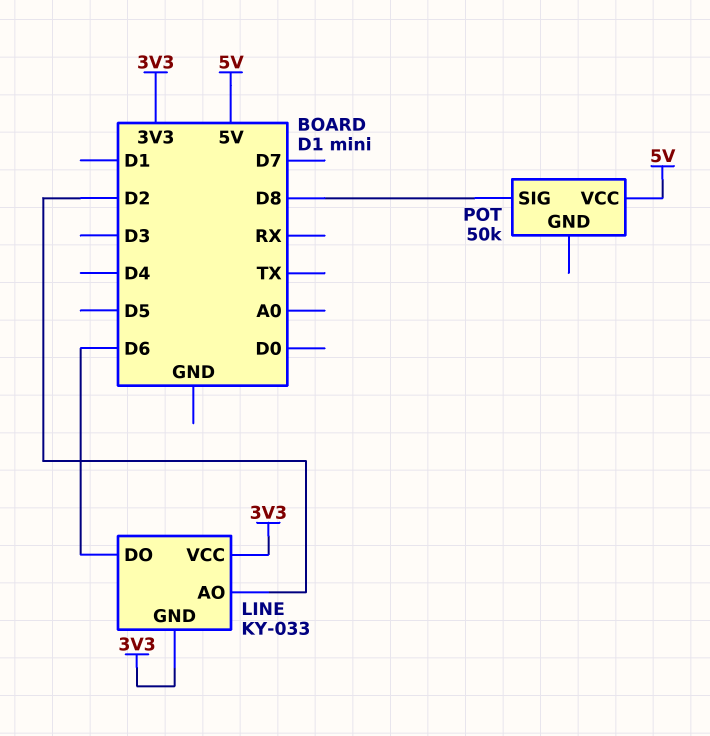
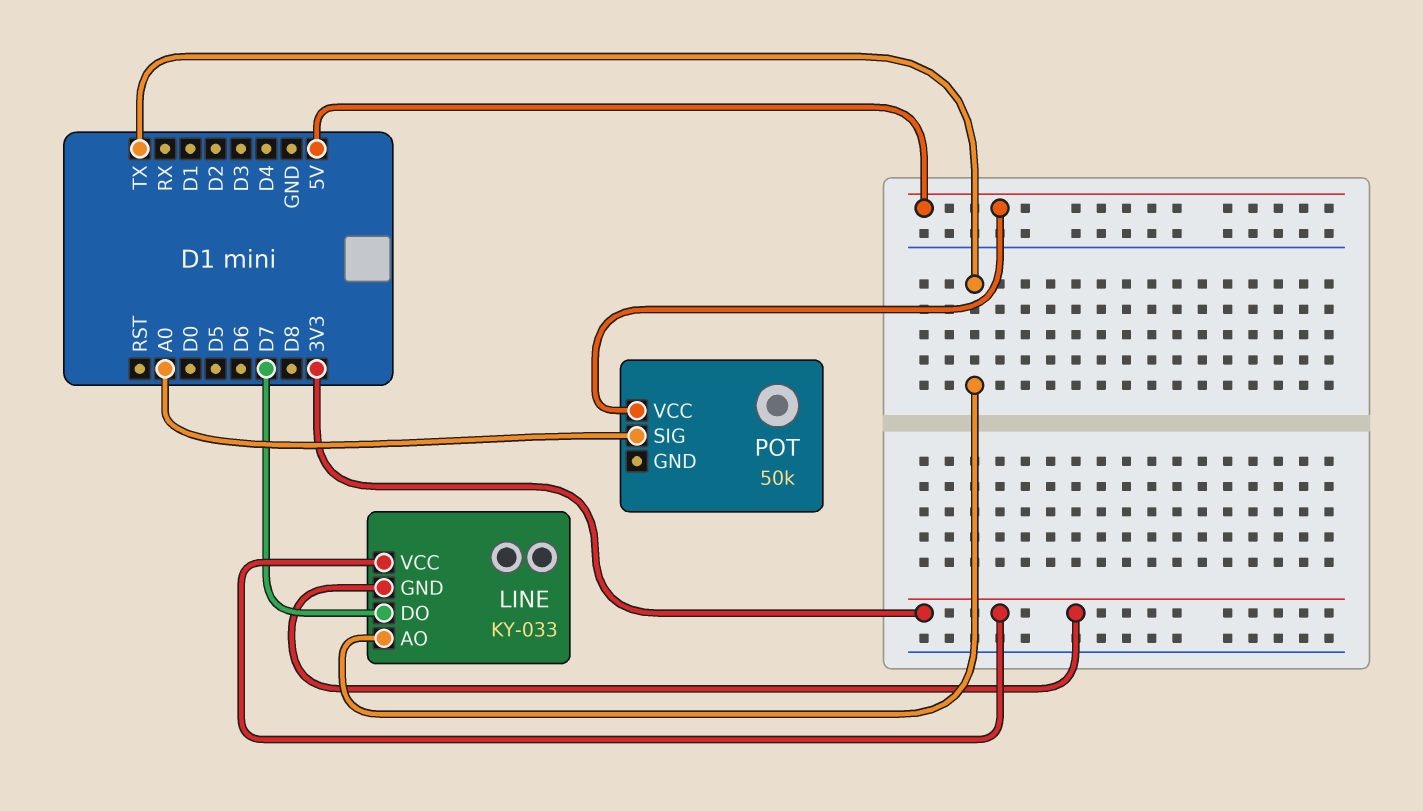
LINE pin AO: D2 -> TX
LINE pin DO: D6 -> D7
POT pin SIG: D8 -> A0

